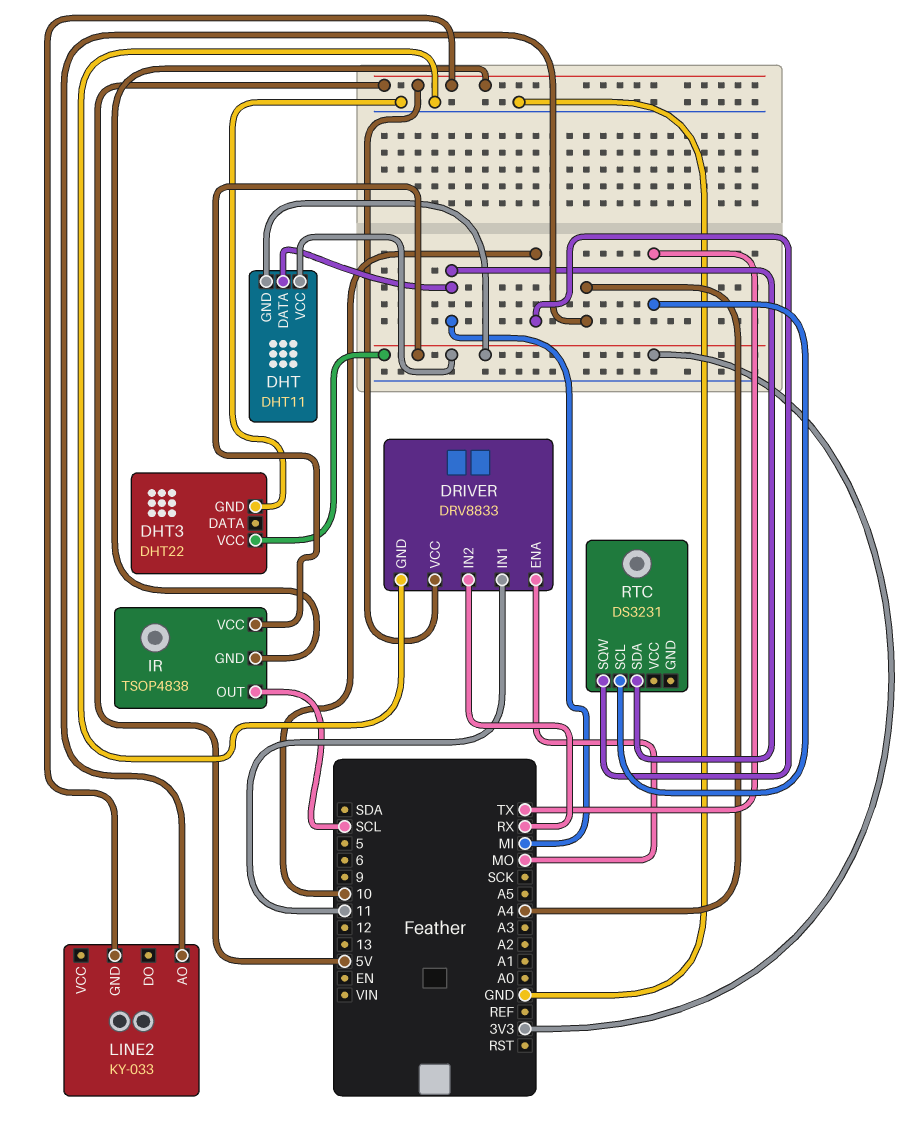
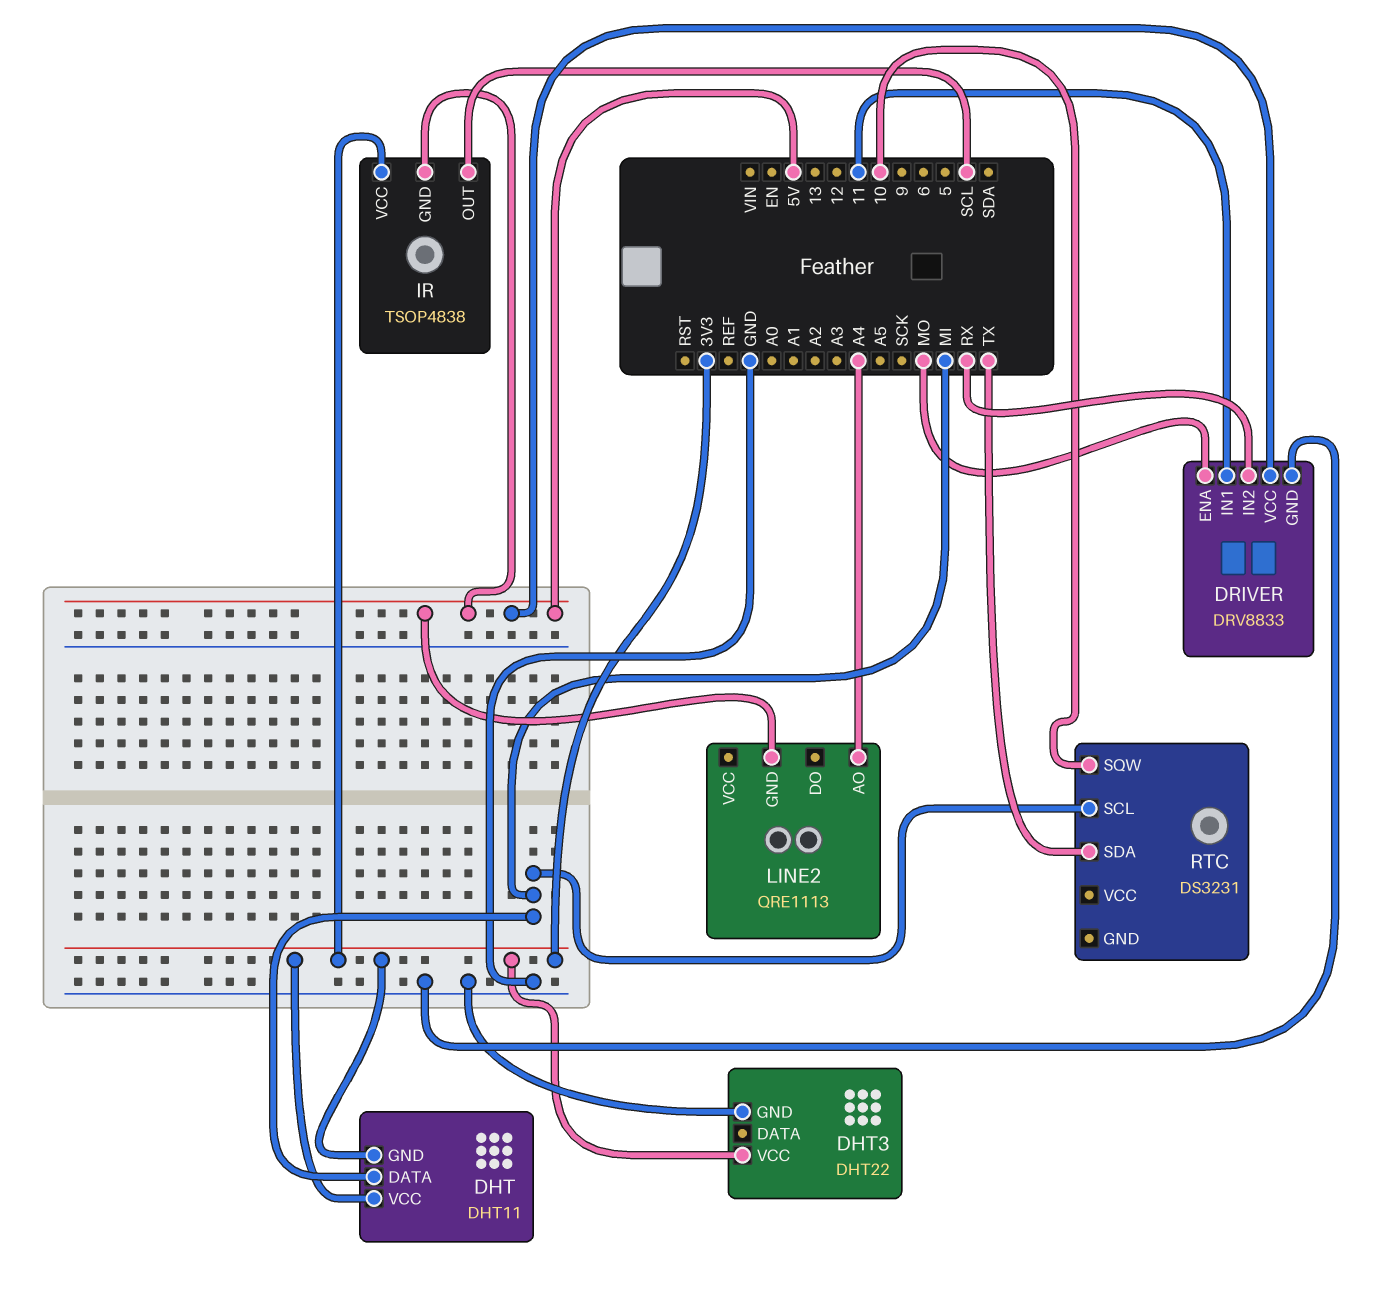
LINE2: KY-033 -> QRE1113
RTC pin SCL: TX -> MI
RTC pin SDA: MI -> TX

